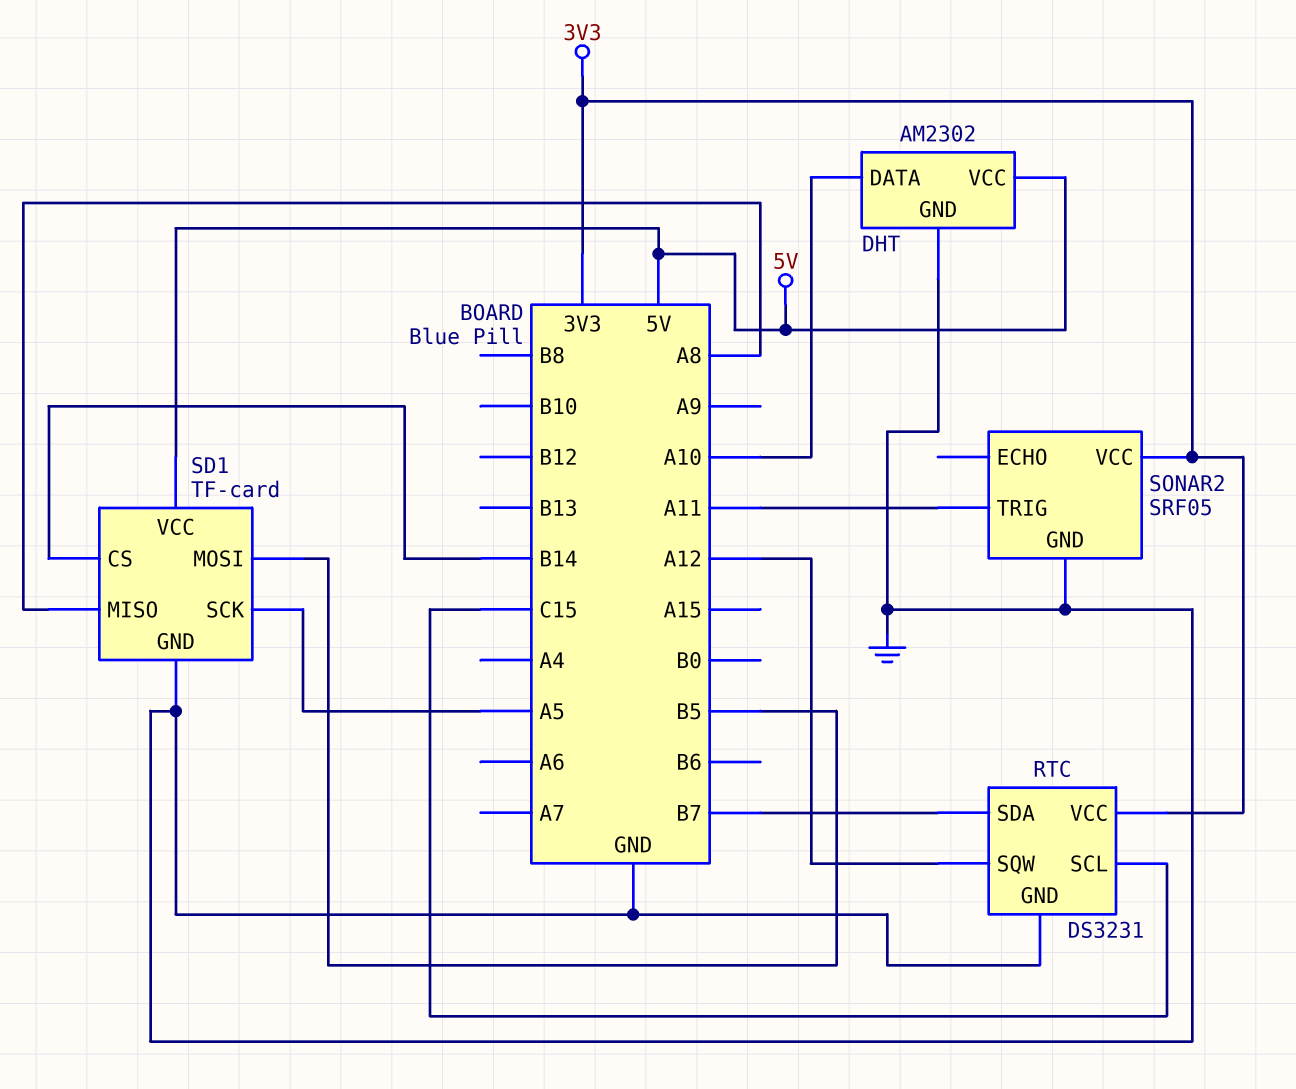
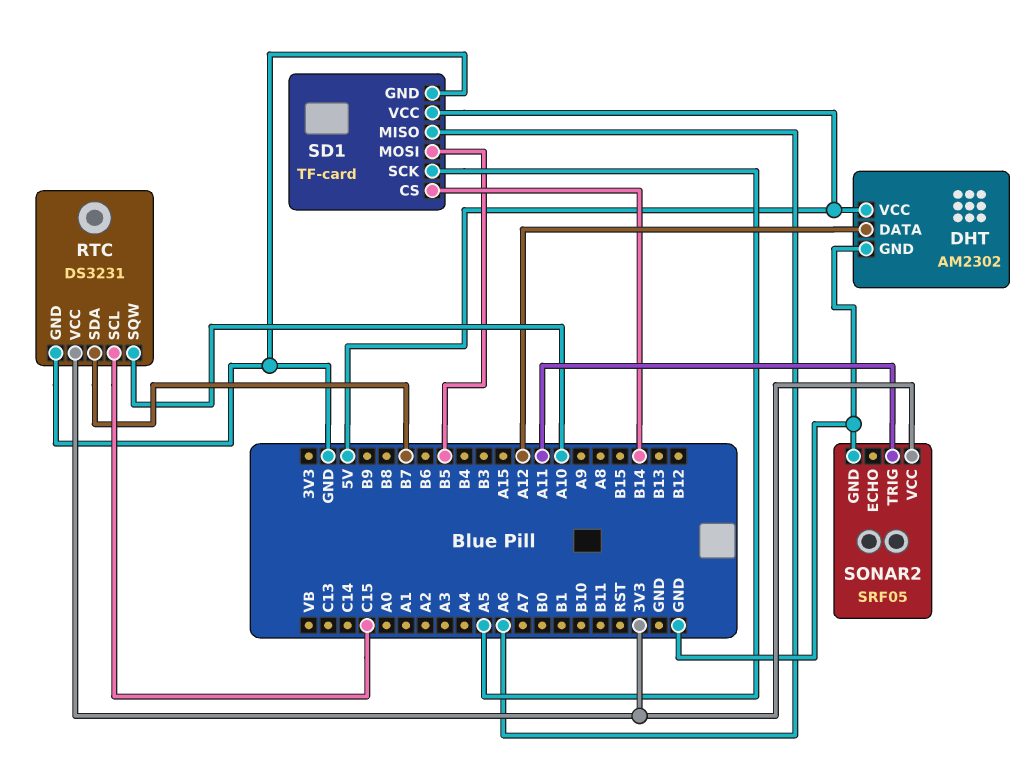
DHT pin DATA: A10 -> A12
RTC pin SQW: A12 -> A10
SD1 pin MISO: A8 -> A6

